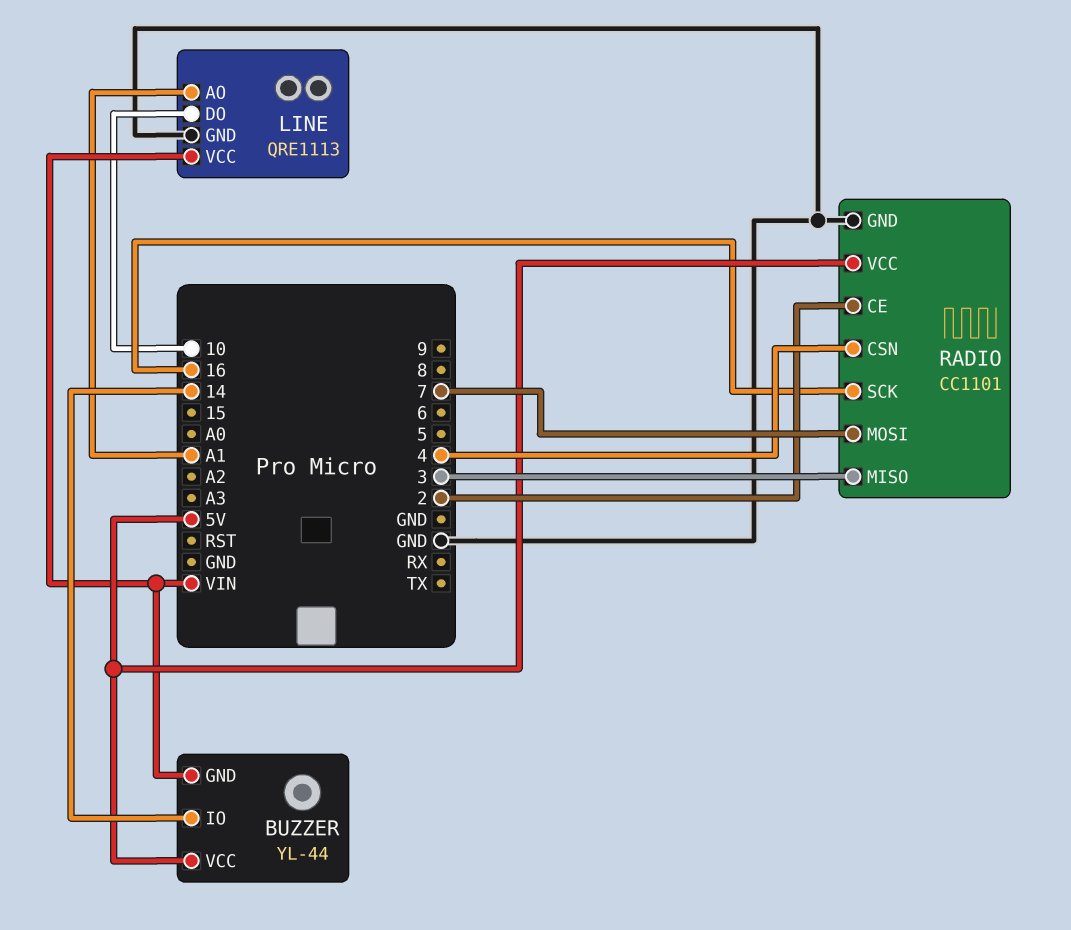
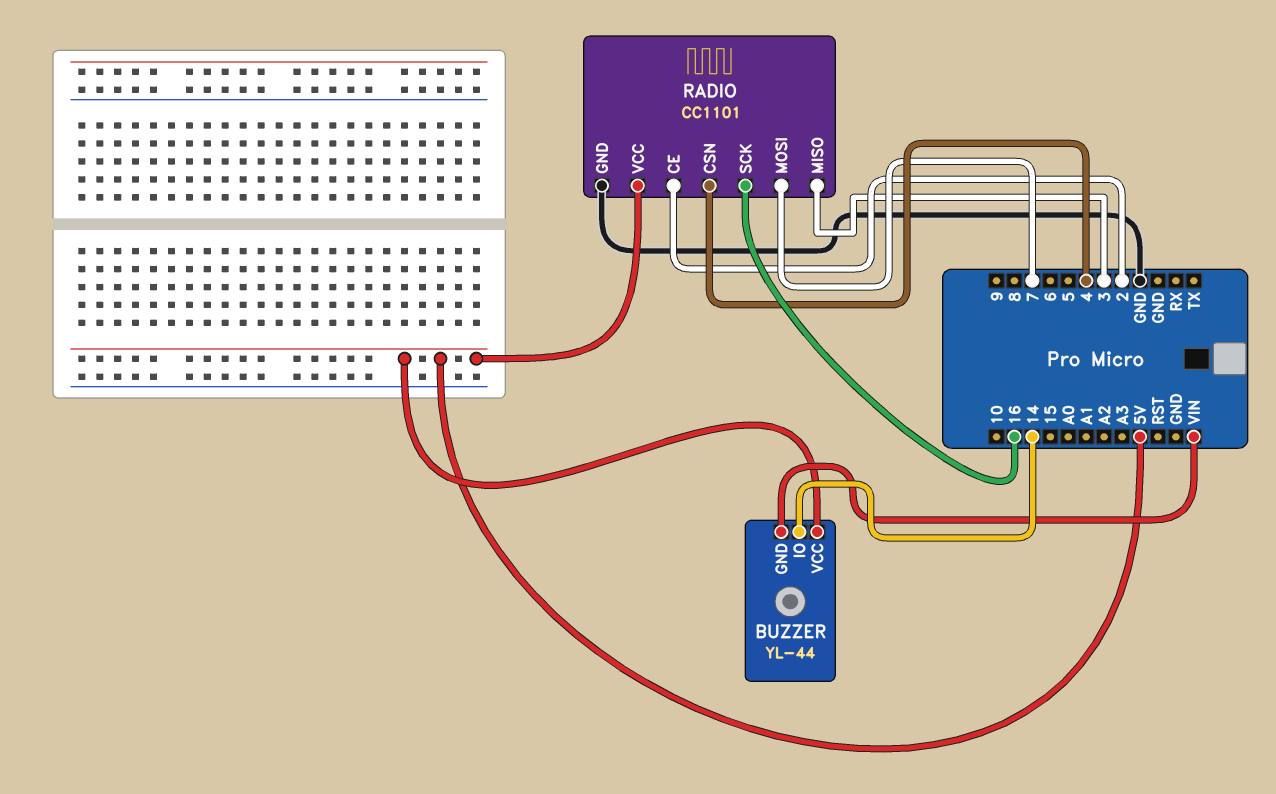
LINE: QRE1113 -> none
LINE pin AO: A1 -> none
LINE pin DO: 10 -> none
LINE pin GND: GND -> none
LINE pin VCC: VIN -> none

